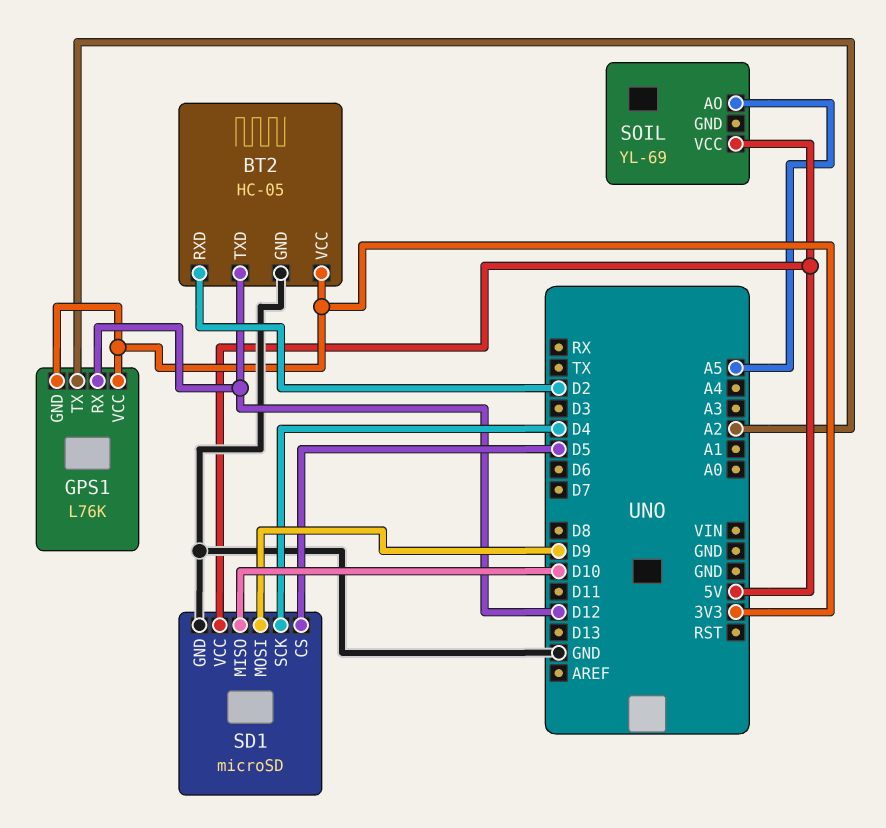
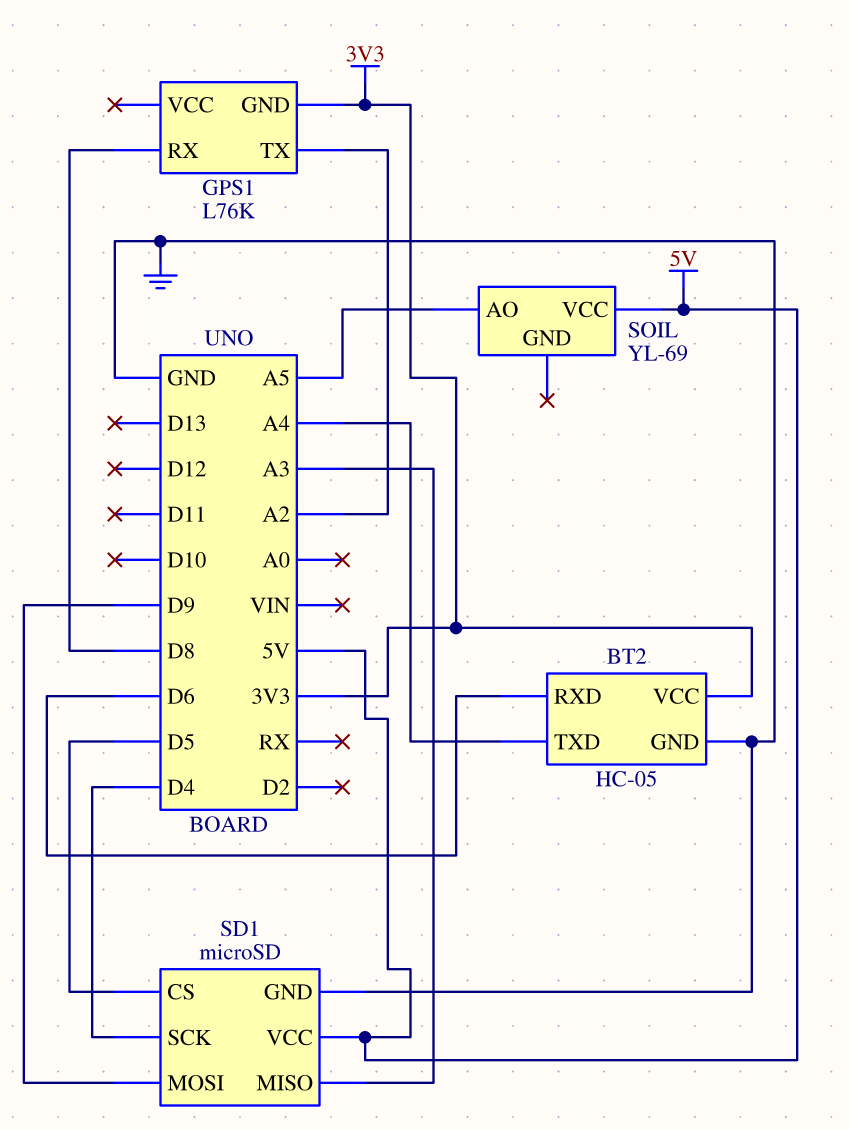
BT2 pin RXD: D2 -> D6
BT2 pin TXD: D12 -> A4
GPS1 pin RX: D12 -> D8
GPS1 pin VCC: 3V3 -> none
SD1 pin MISO: D10 -> A3

